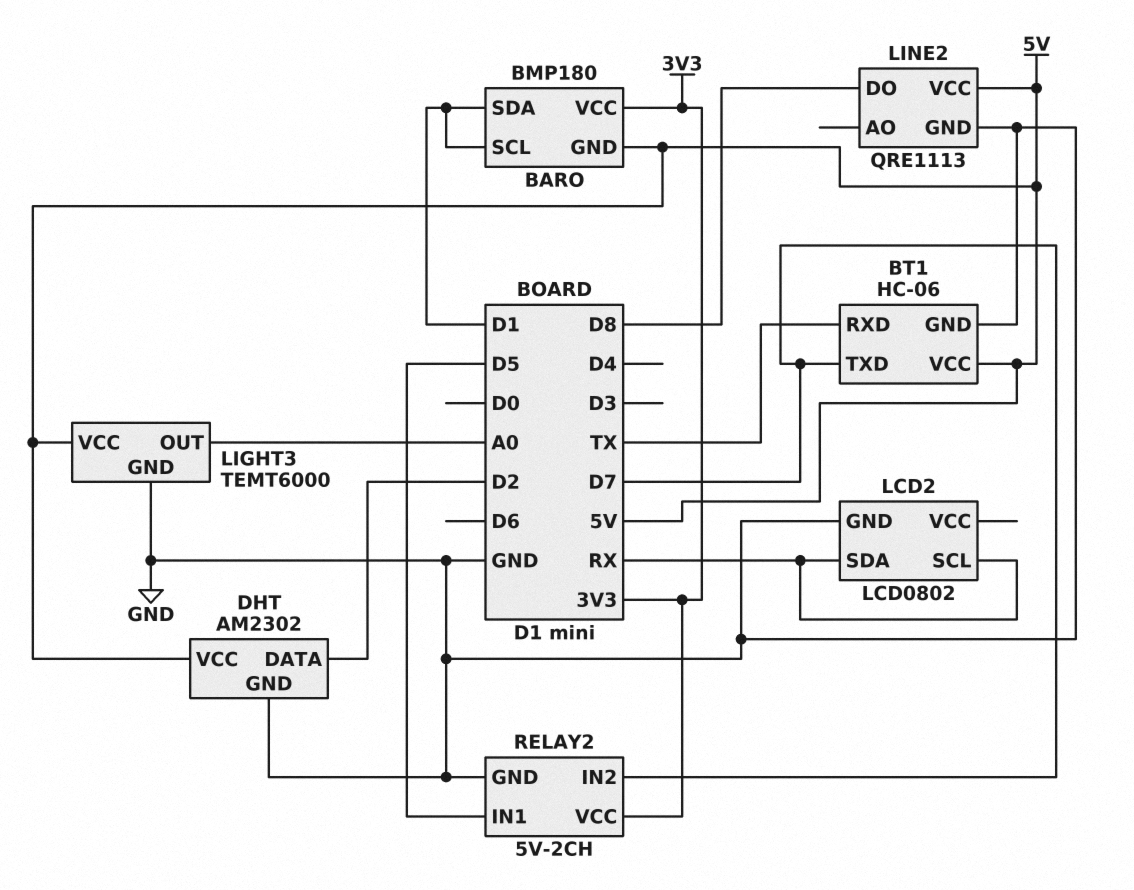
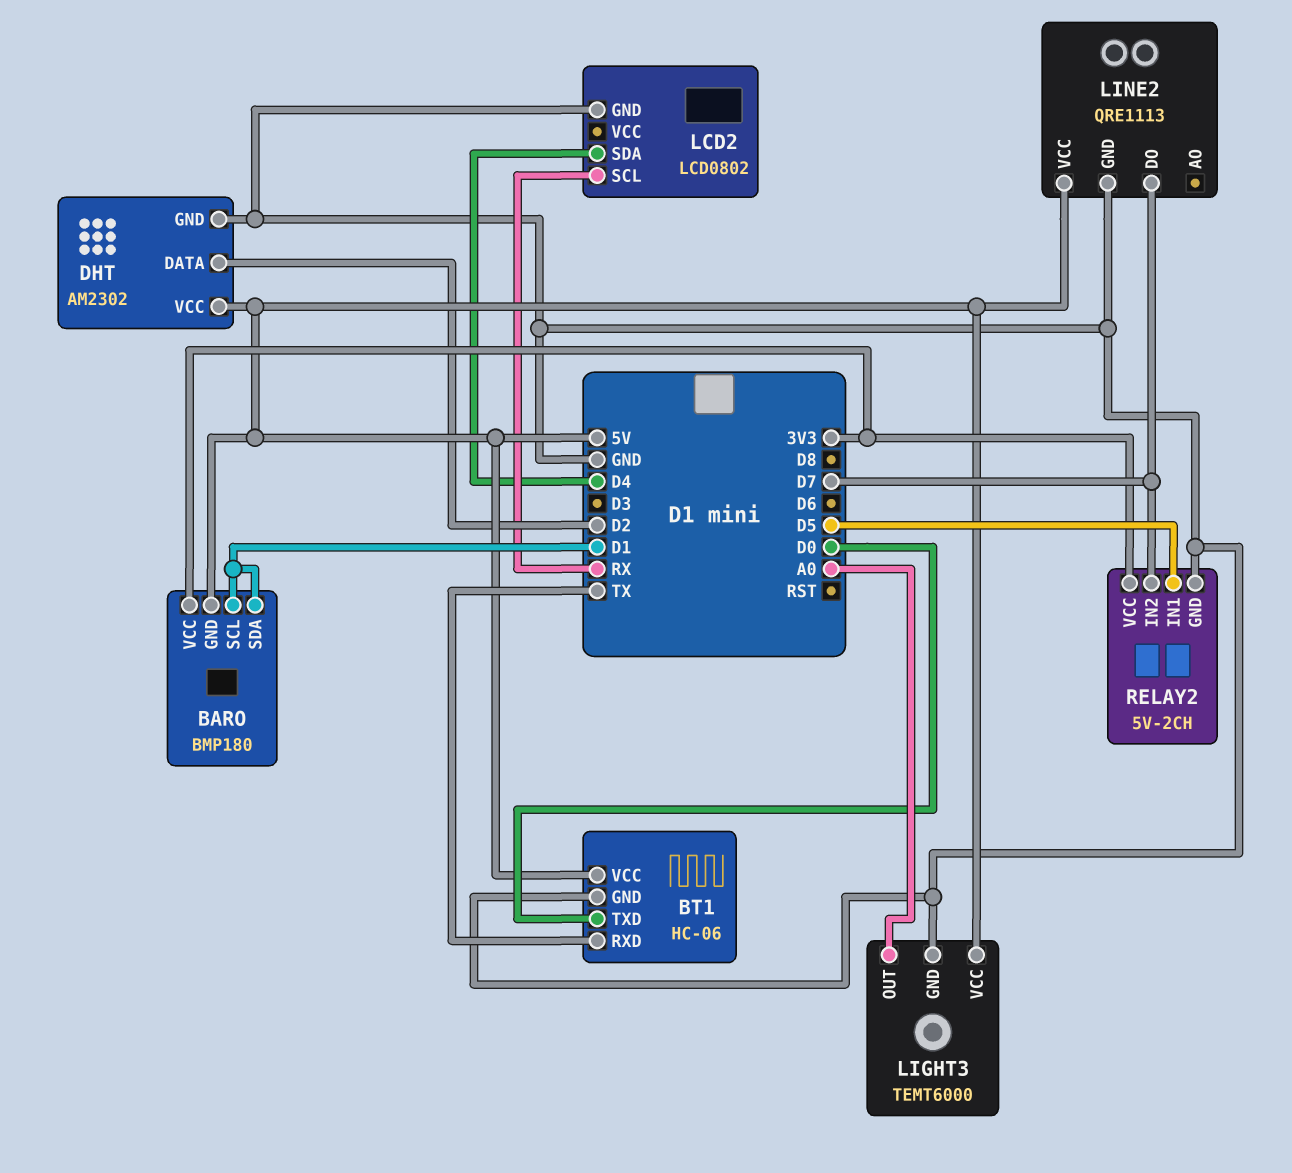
BT1 pin TXD: D7 -> D0
LCD2 pin SDA: RX -> D4
LINE2 pin DO: D8 -> D7

